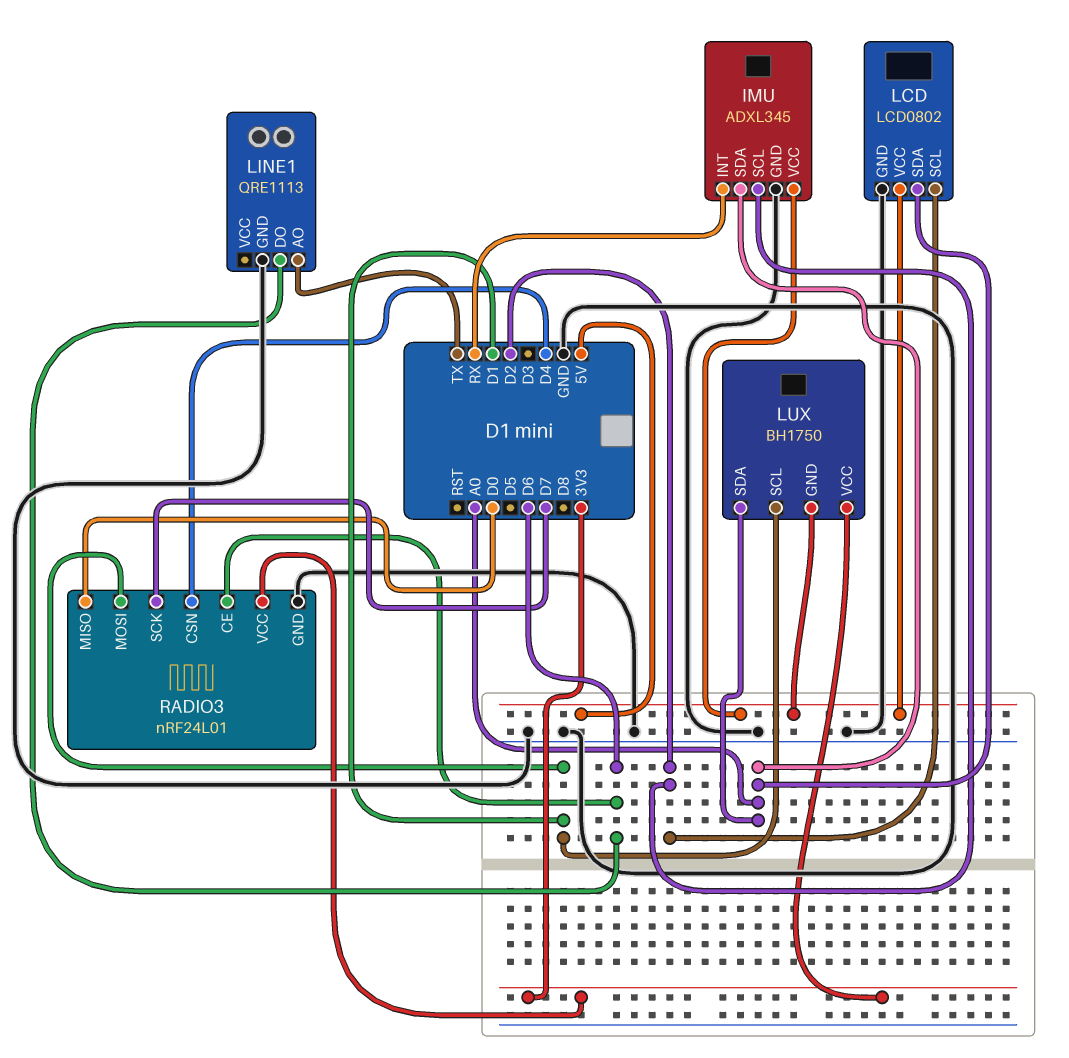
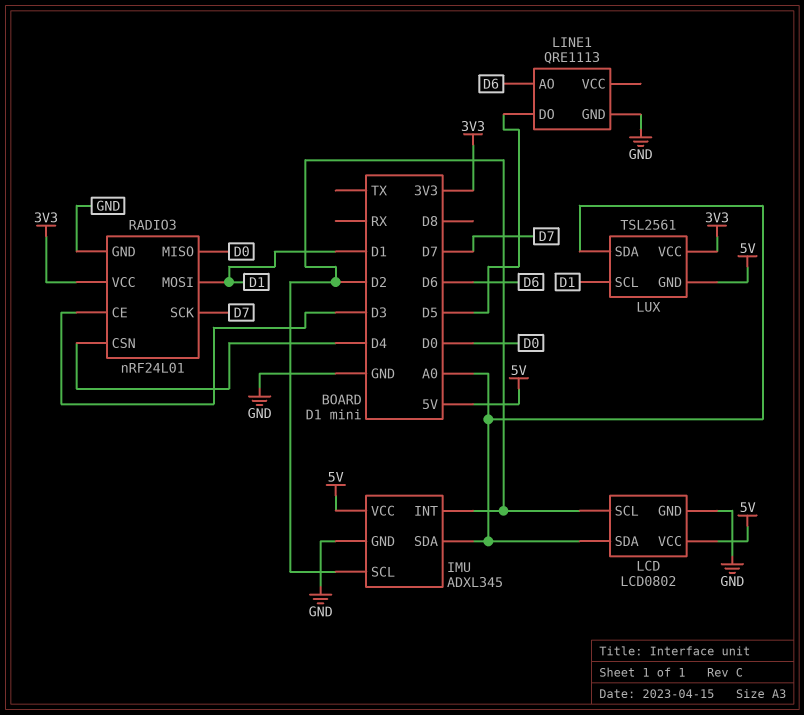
IMU pin INT: RX -> D2
LINE1 pin AO: TX -> D6
LINE1 pin DO: D6 -> D5
LUX: BH1750 -> TSL2561
RADIO3 pin CE: D6 -> D3

